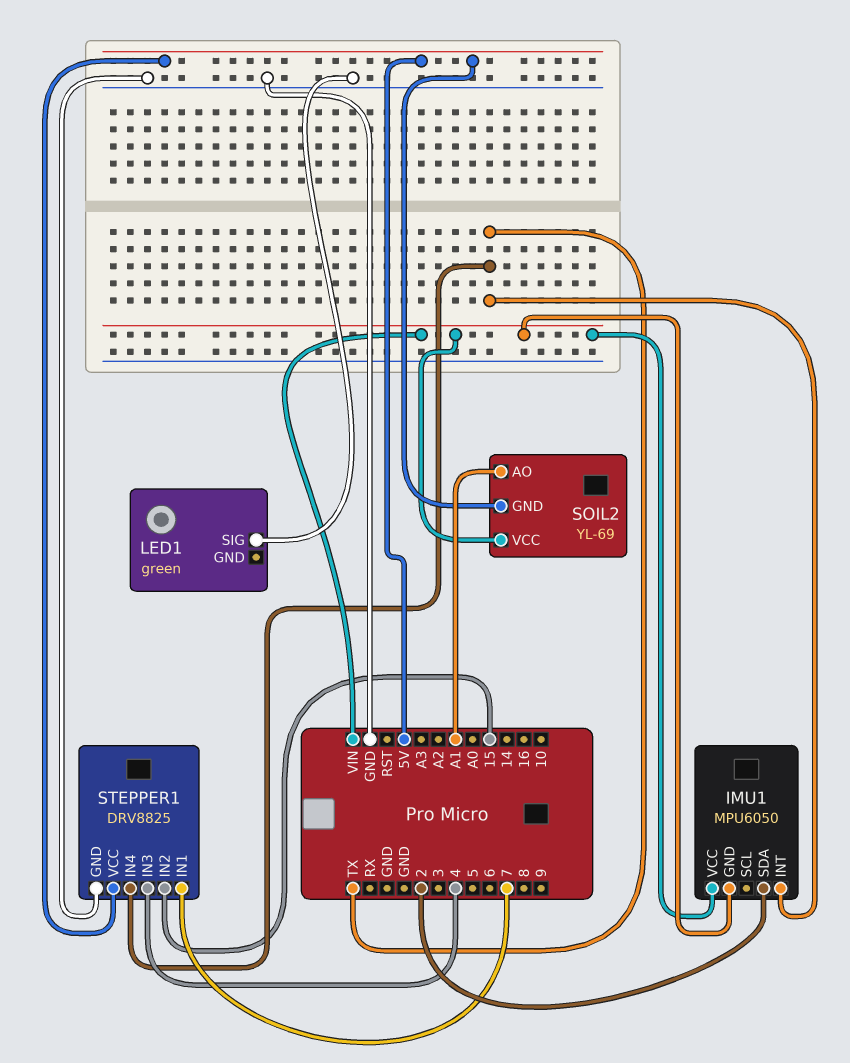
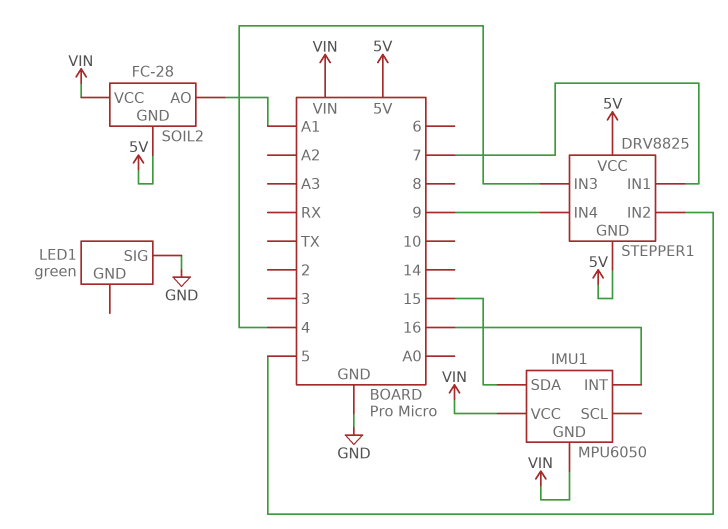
IMU1 pin INT: TX -> 16
IMU1 pin SDA: 2 -> 15
SOIL2: YL-69 -> FC-28
STEPPER1 pin GND: GND -> 5V
STEPPER1 pin IN2: 15 -> 5
STEPPER1 pin IN4: TX -> 9

